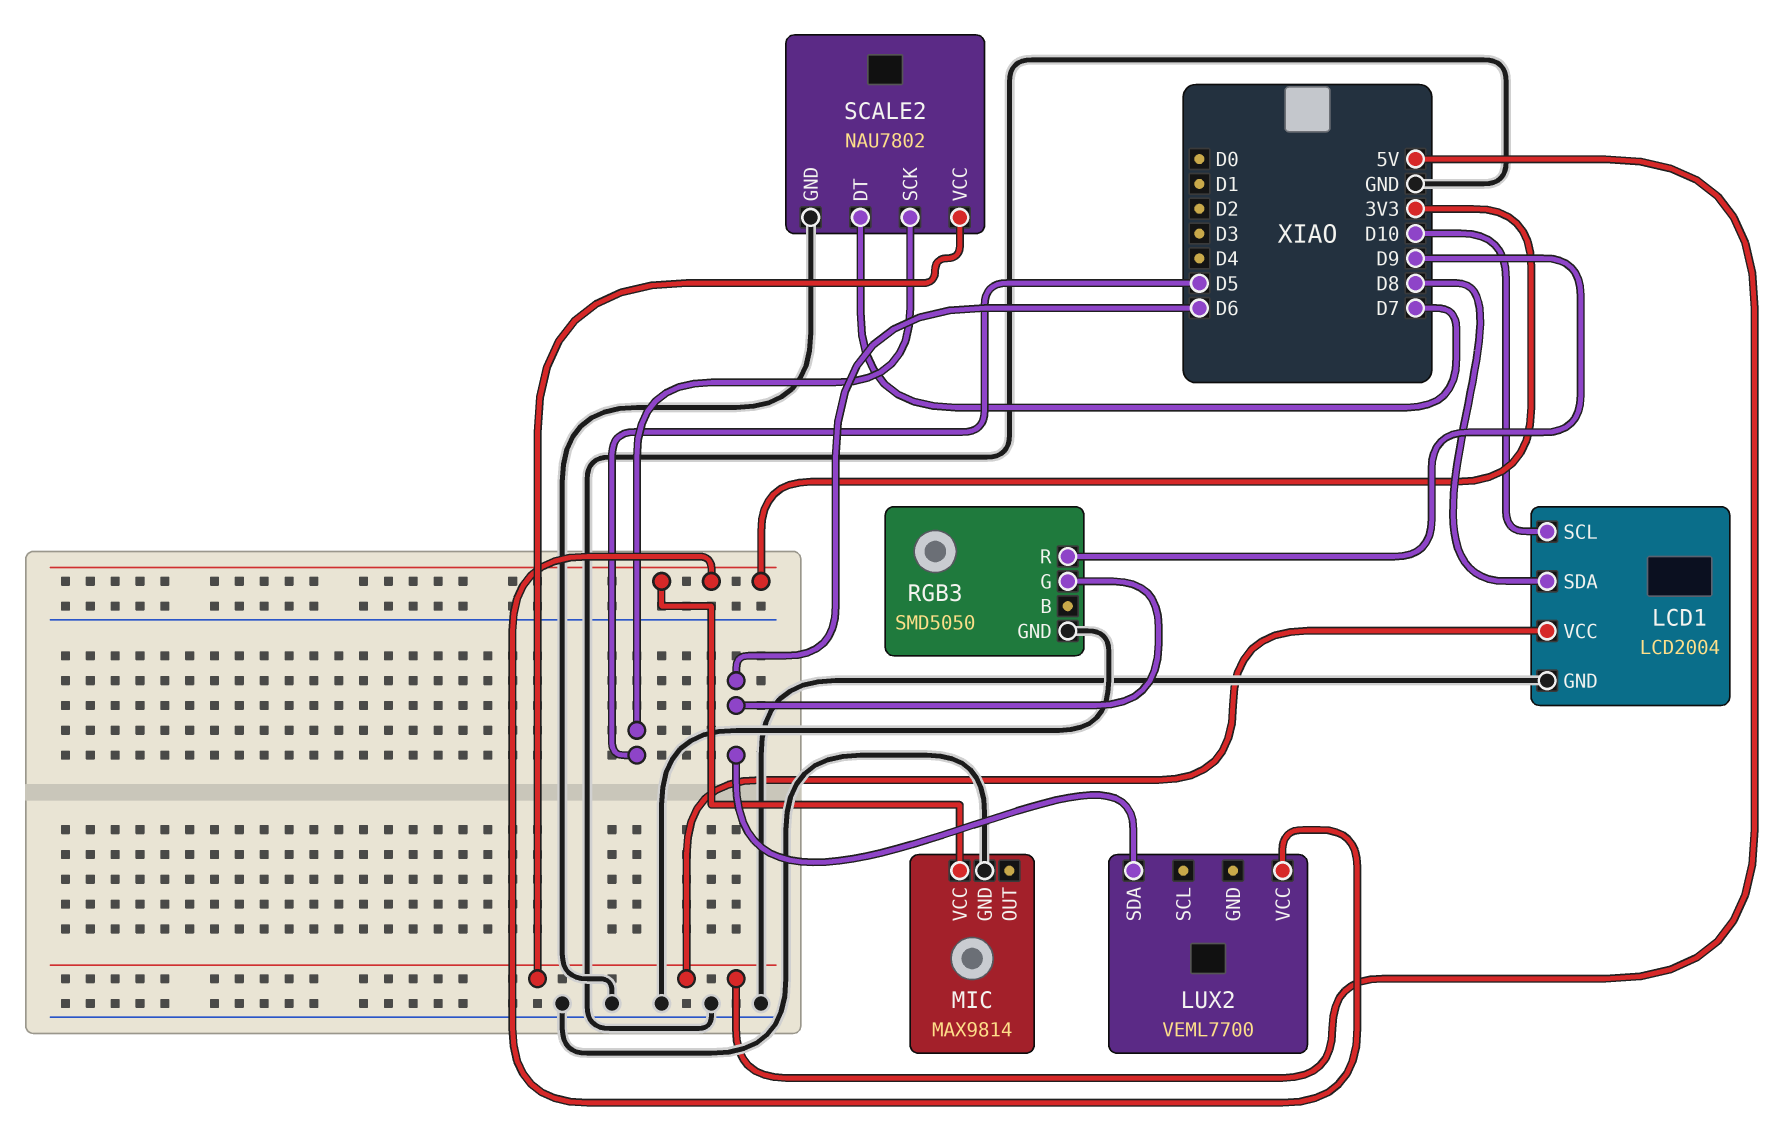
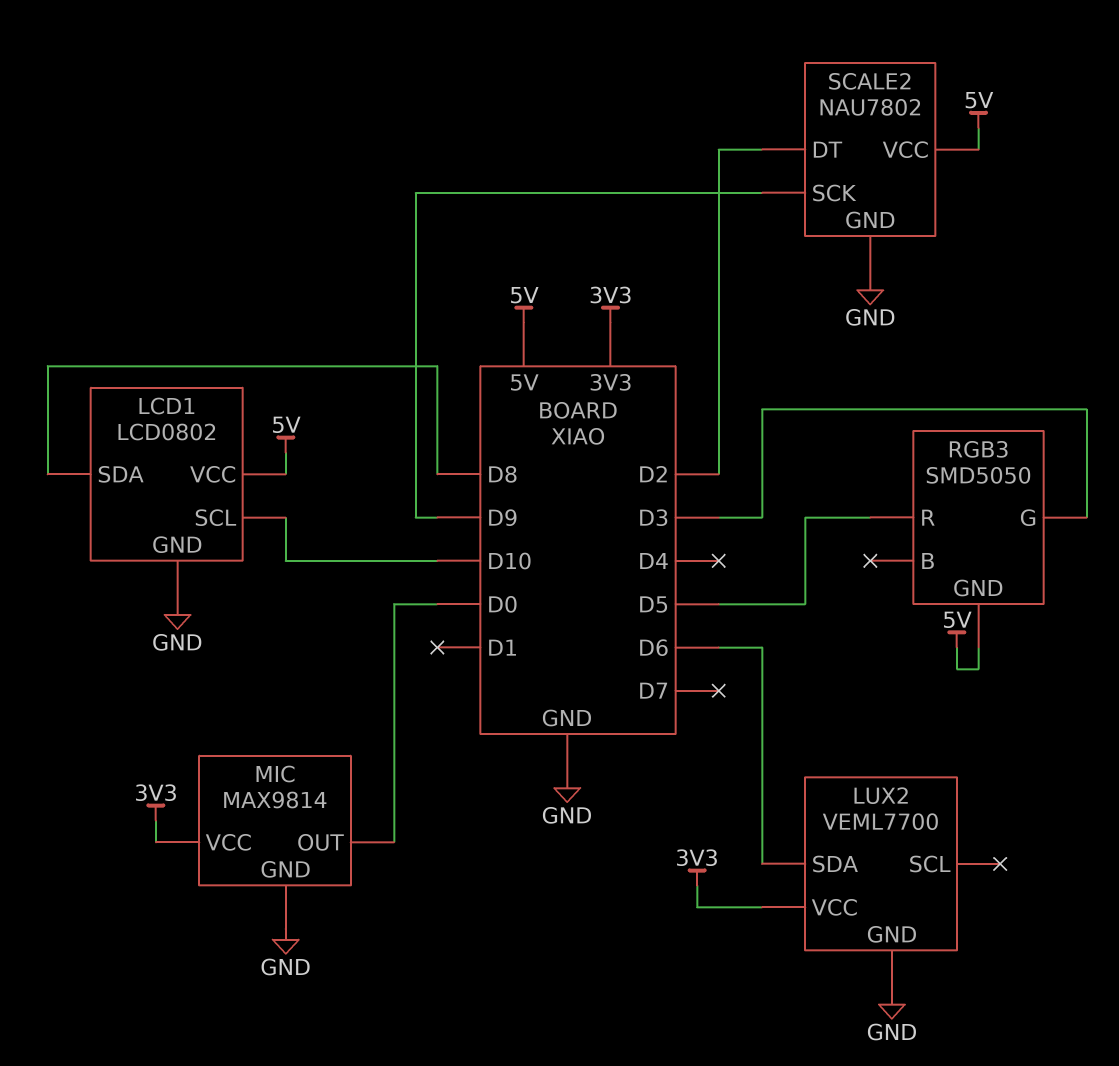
LCD1: LCD2004 -> LCD0802
LUX2 pin GND: none -> GND
MIC pin OUT: none -> D0
RGB3 pin G: D6 -> D3
RGB3 pin GND: GND -> 5V
RGB3 pin R: D9 -> D5
SCALE2 pin DT: D7 -> D2
SCALE2 pin SCK: D5 -> D9

